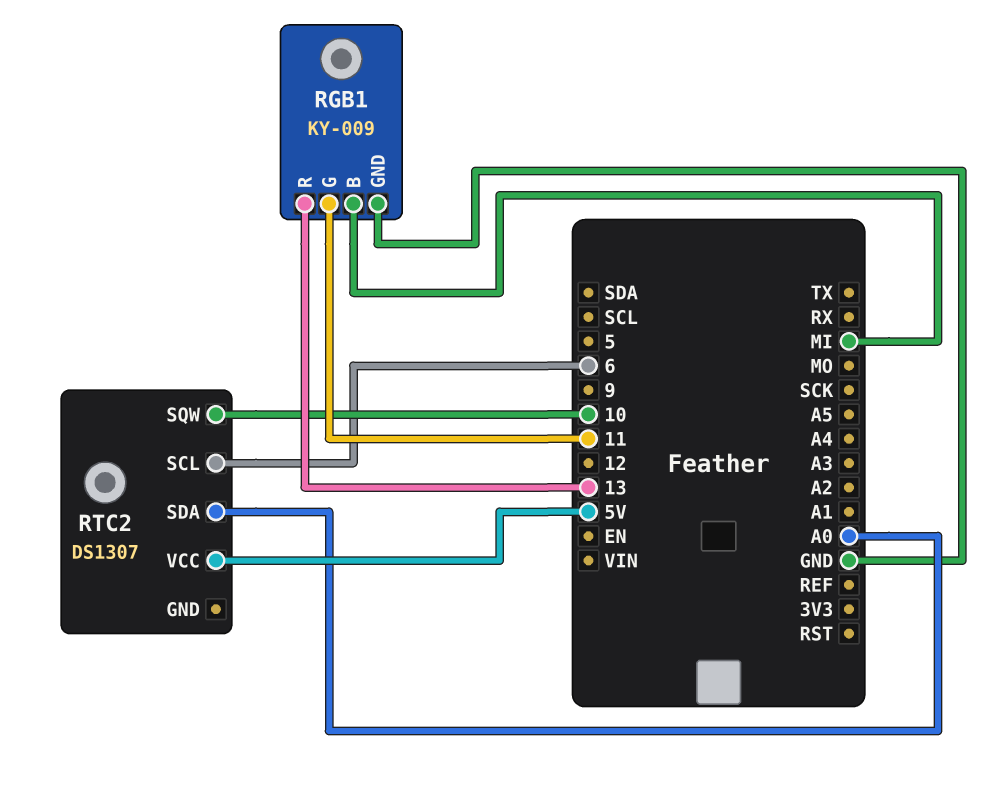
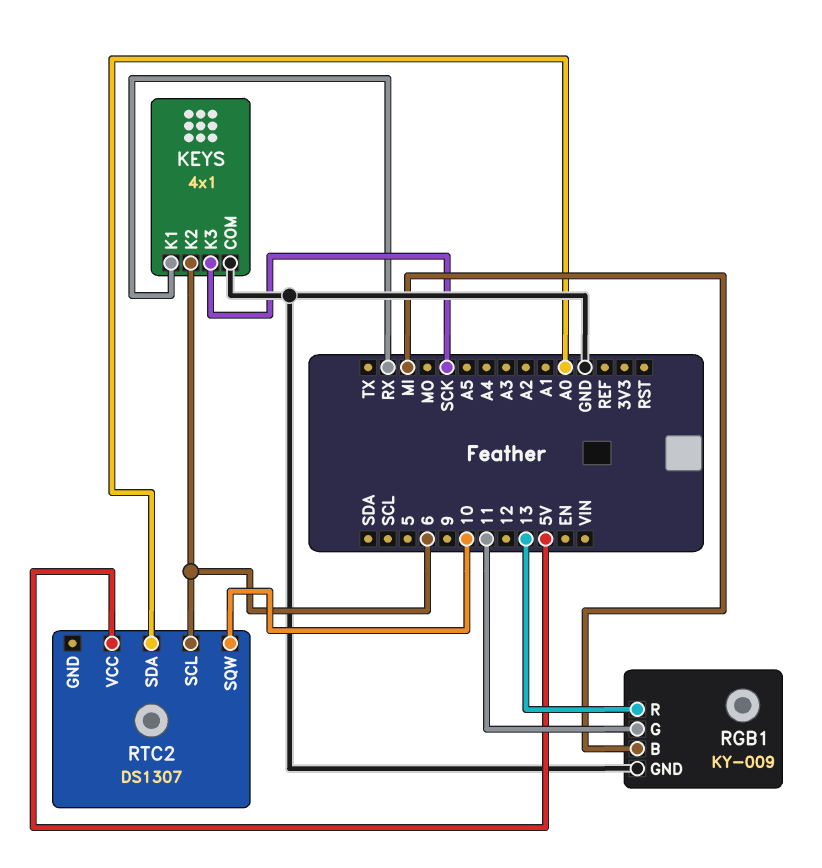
KEYS: none -> 4x1
KEYS pin COM: none -> GND
KEYS pin K1: none -> RX
KEYS pin K2: none -> 6
KEYS pin K3: none -> SCK

